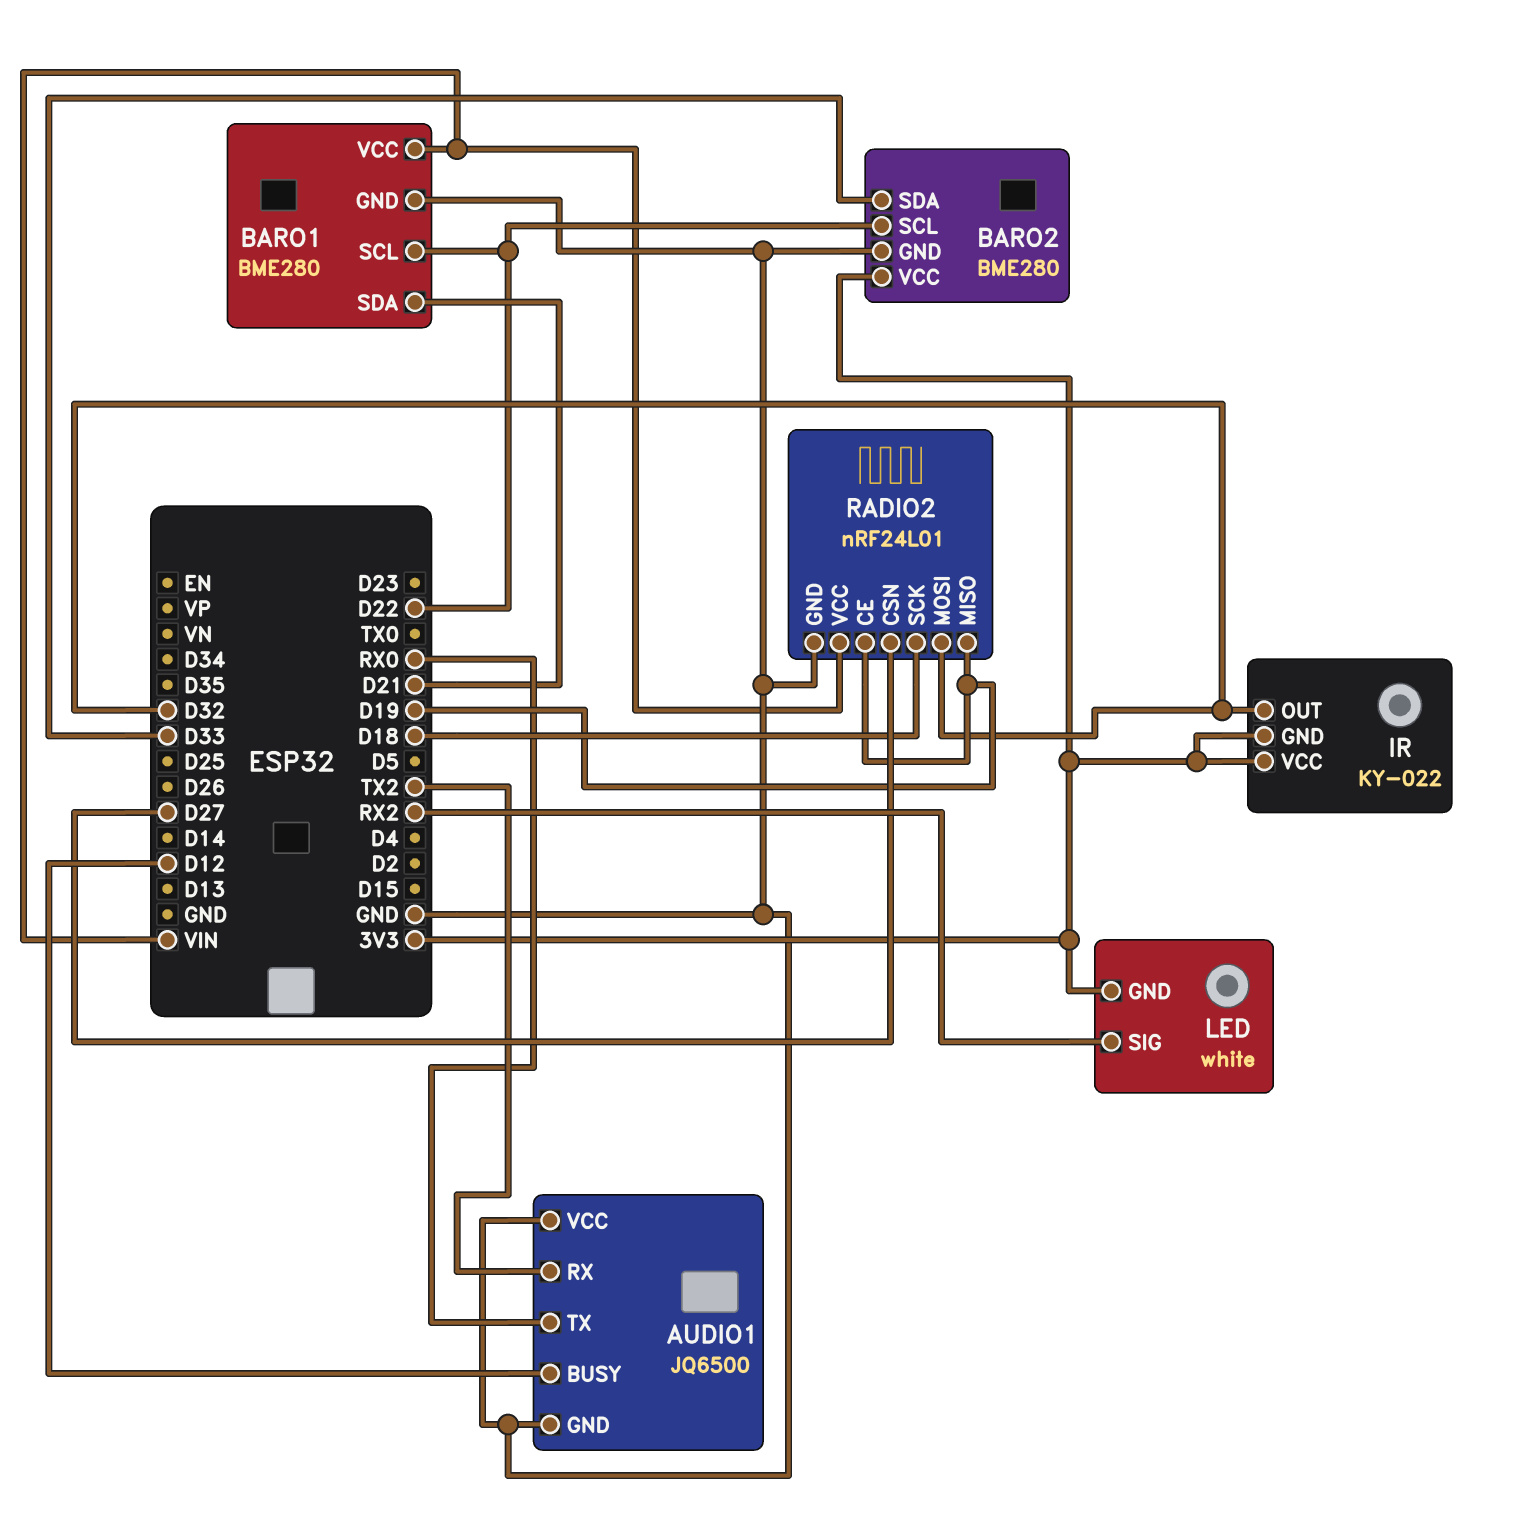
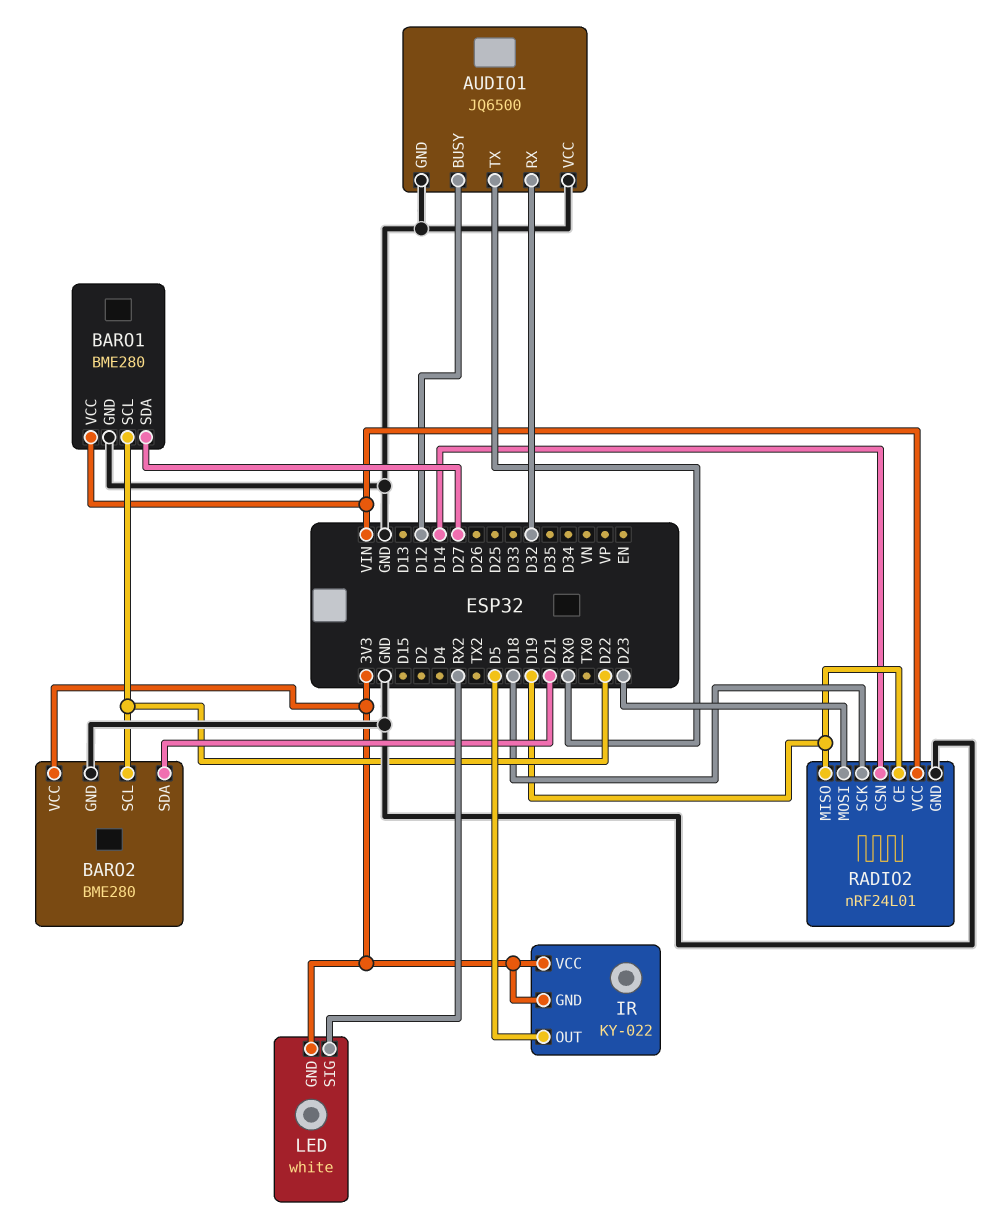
AUDIO1 pin RX: TX2 -> D32
BARO1 pin SDA: D21 -> D27
BARO2 pin SDA: D33 -> D21
IR pin OUT: D32 -> D5
RADIO2 pin CSN: D27 -> D14
RADIO2 pin MOSI: D32 -> D23

